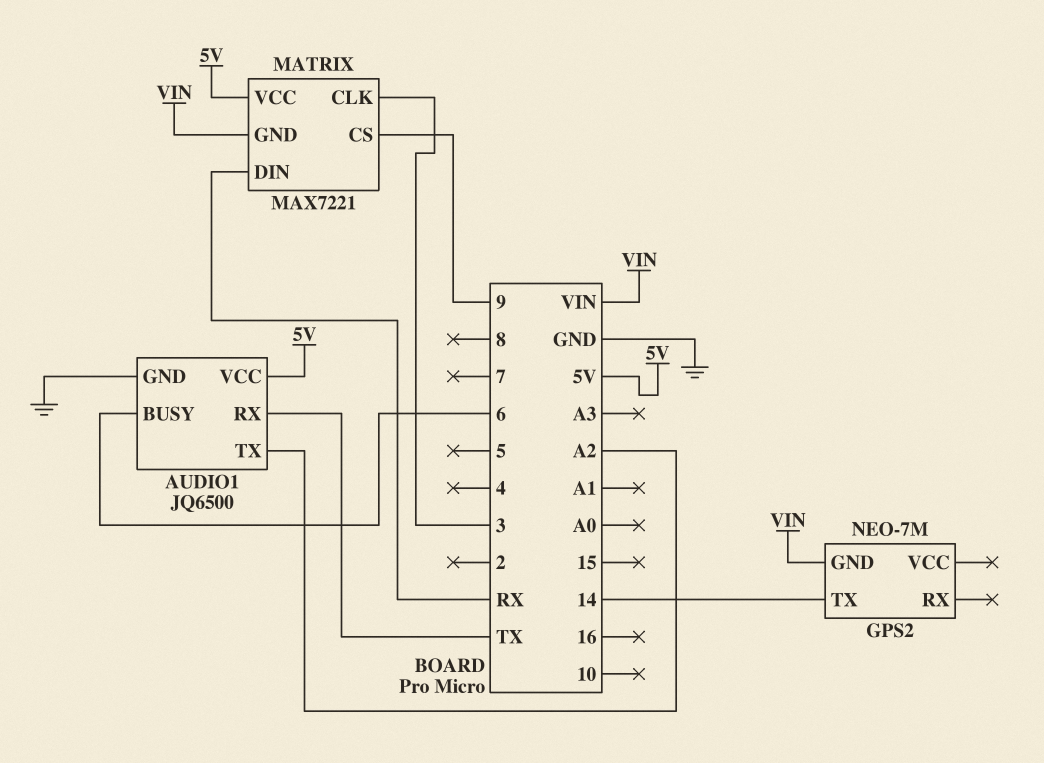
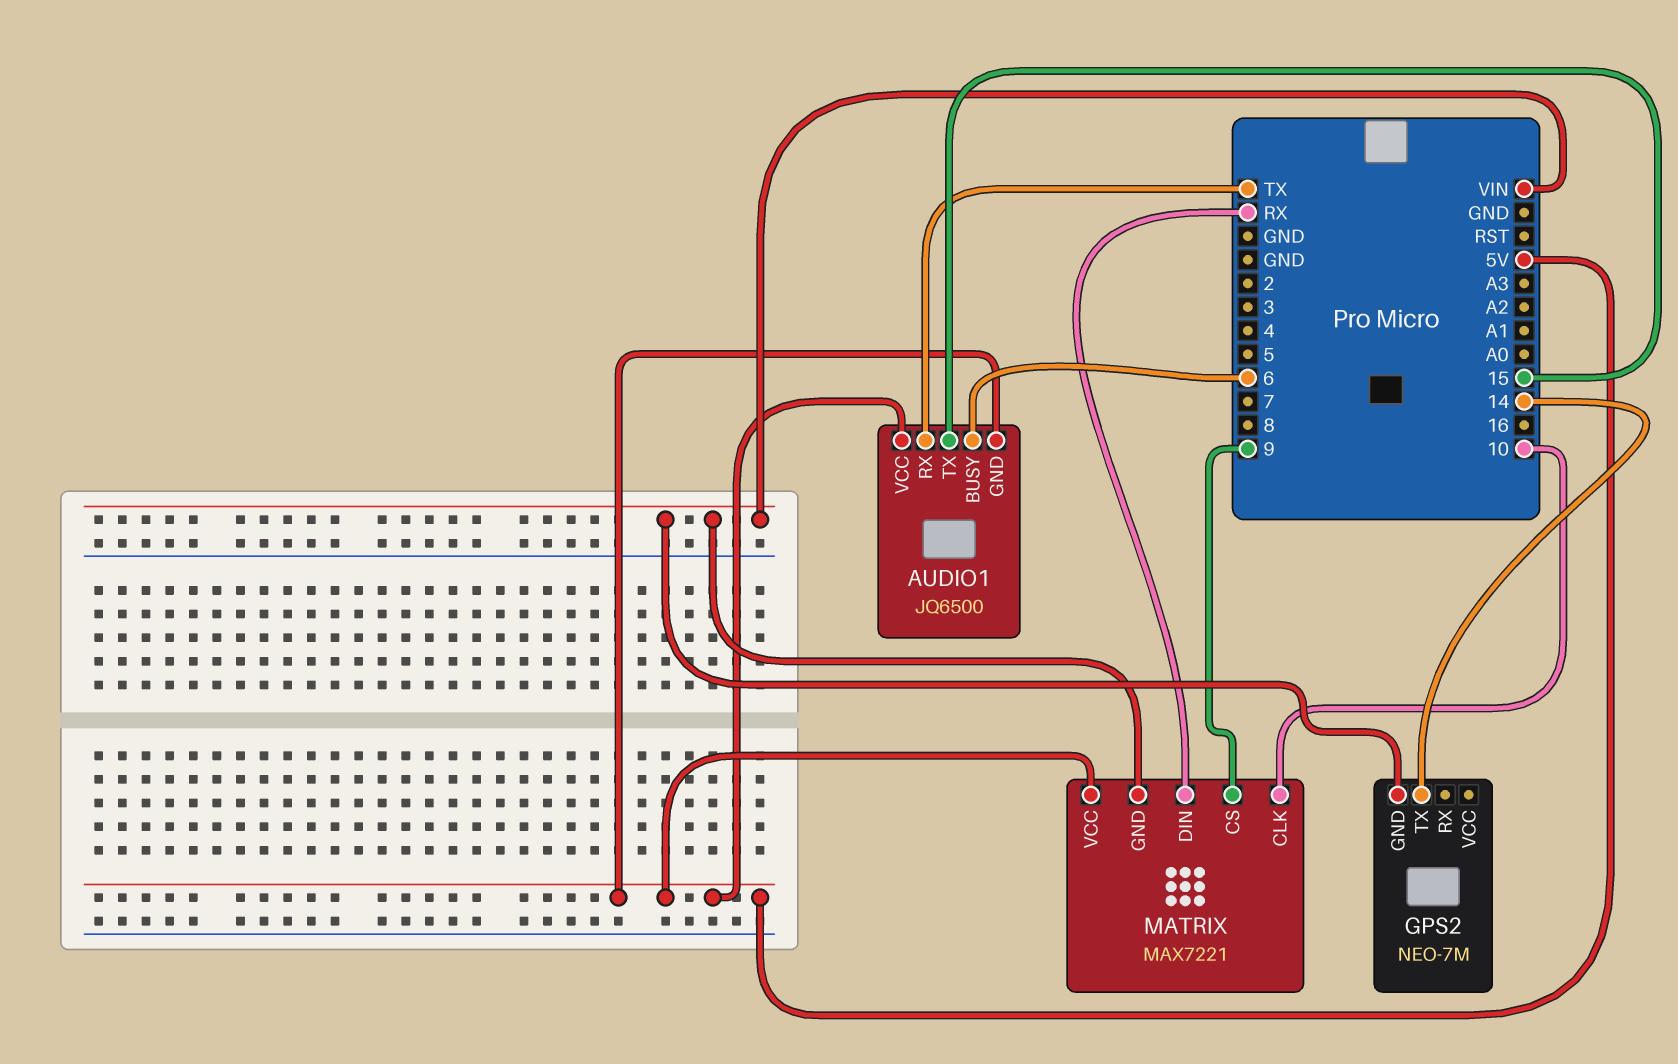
AUDIO1 pin GND: GND -> 5V
AUDIO1 pin TX: A2 -> 15
MATRIX pin CLK: 3 -> 10

